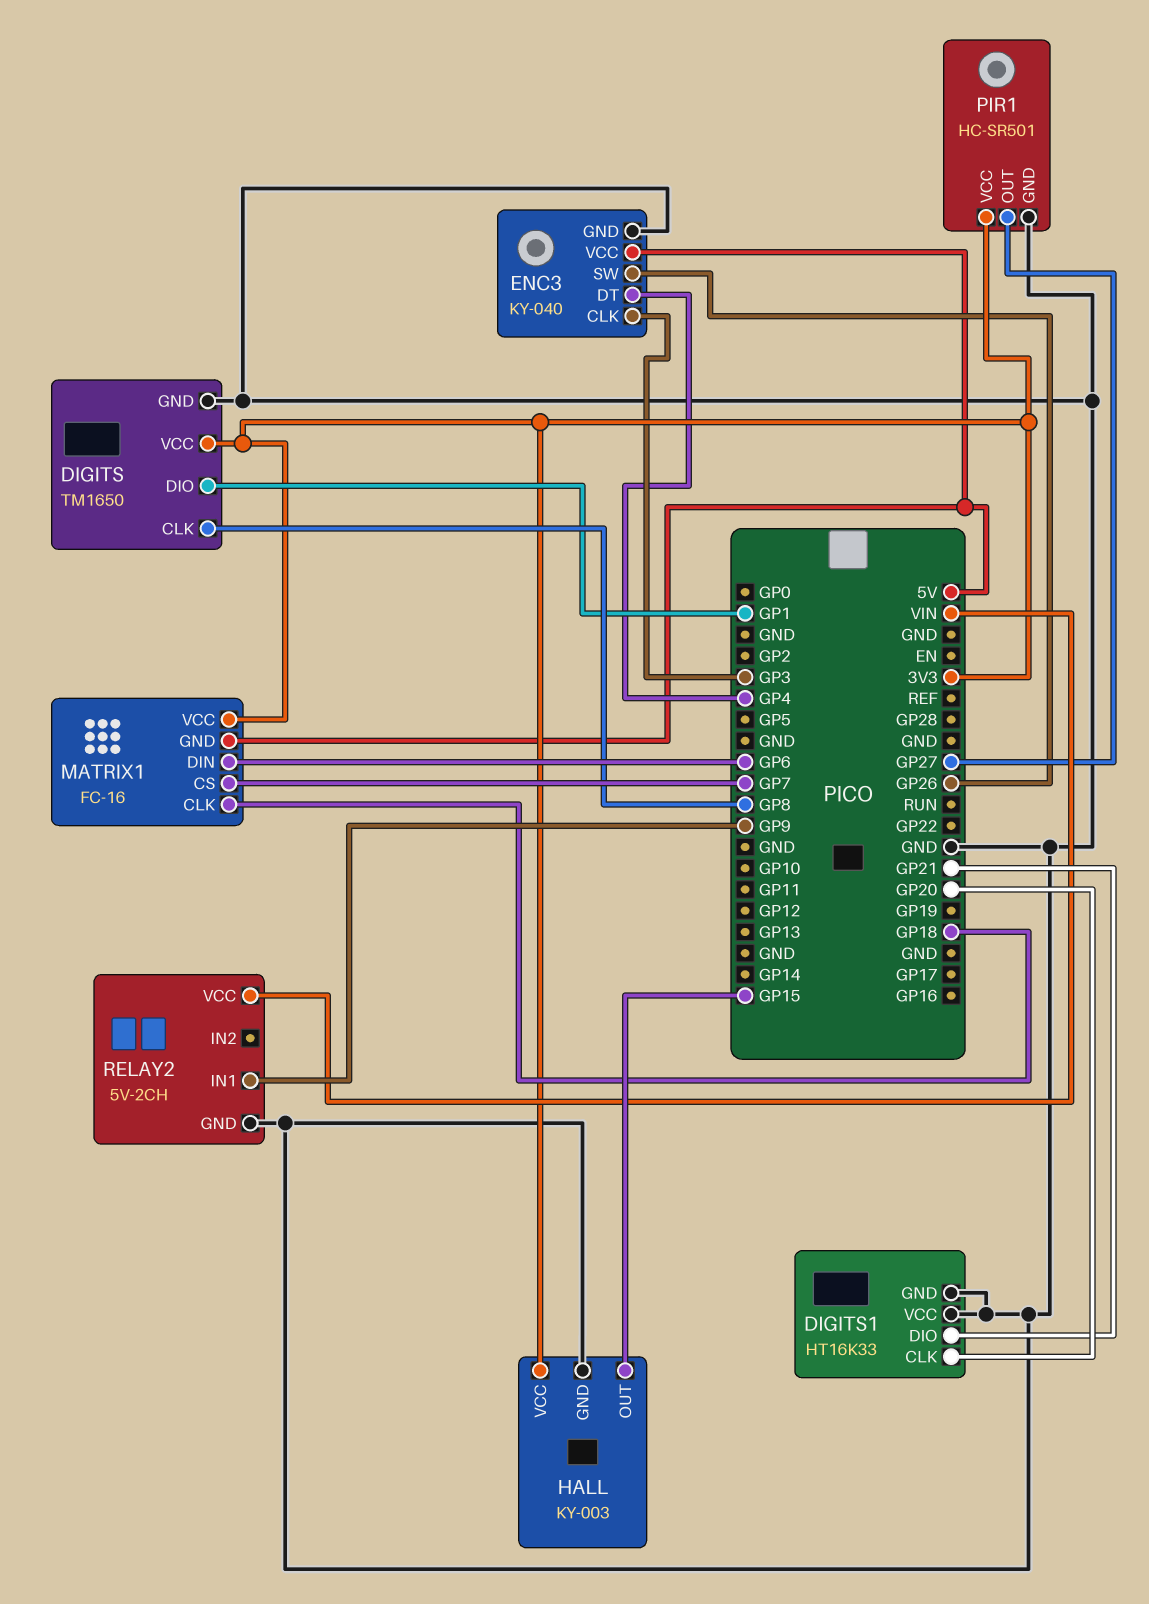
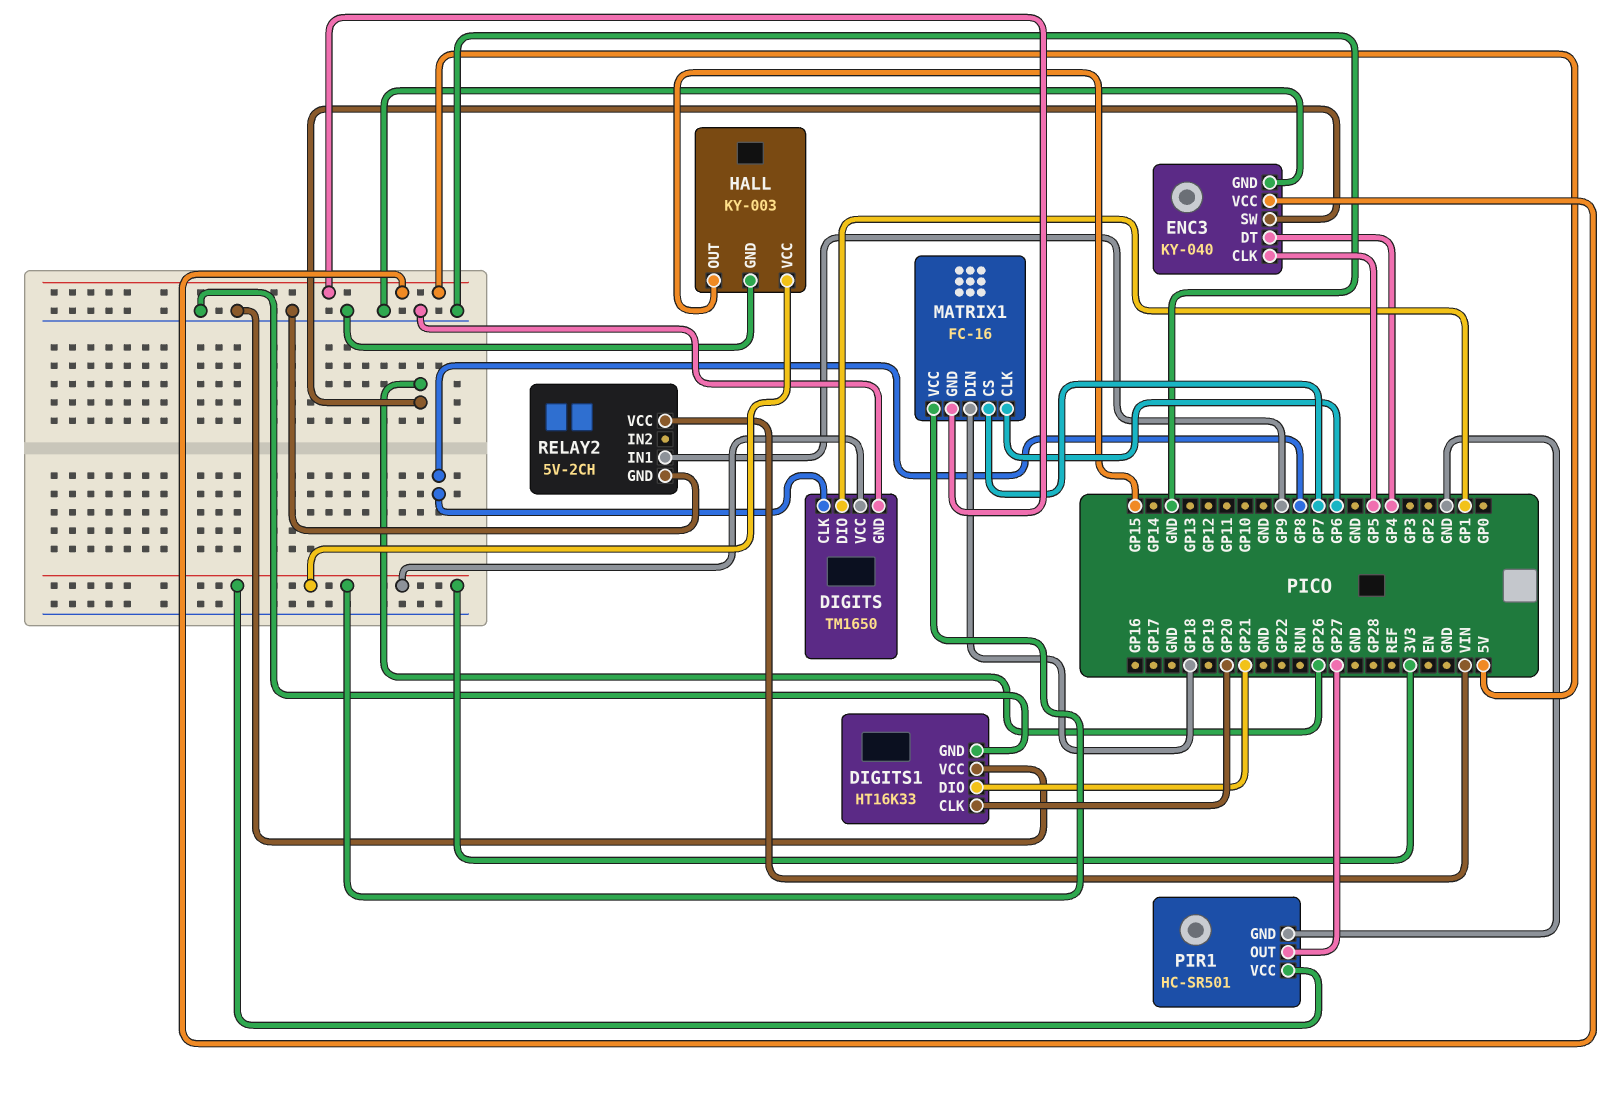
ENC3 pin CLK: GP3 -> GP5
MATRIX1 pin CLK: GP18 -> GP6
MATRIX1 pin DIN: GP6 -> GP18

